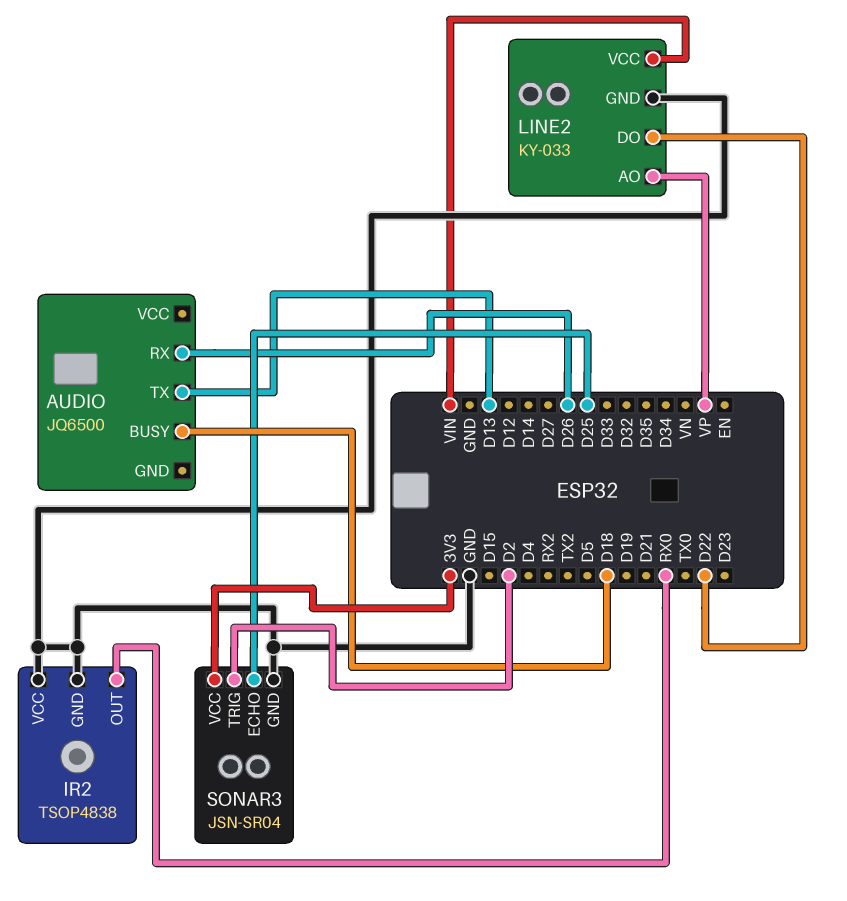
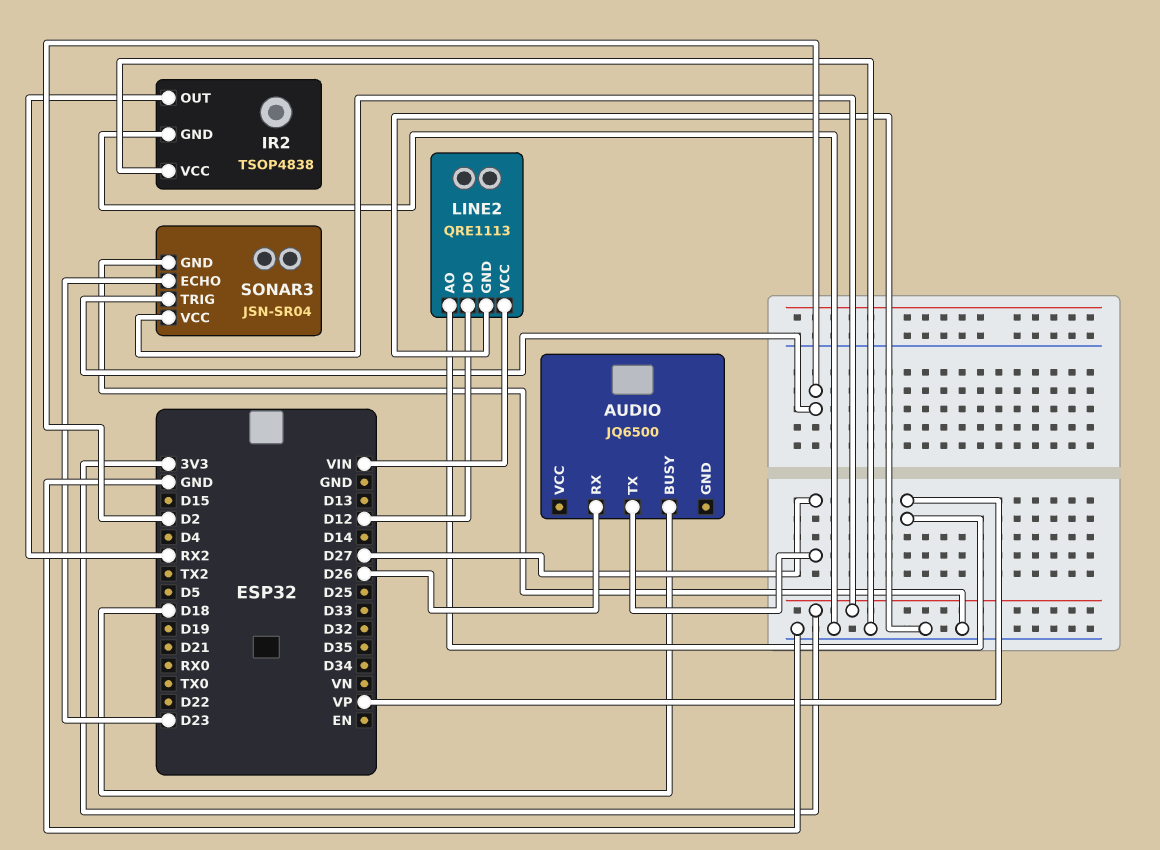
AUDIO pin TX: D13 -> D27
IR2 pin OUT: RX0 -> RX2
LINE2: KY-033 -> QRE1113
LINE2 pin DO: D22 -> D12
SONAR3 pin ECHO: D25 -> D23

